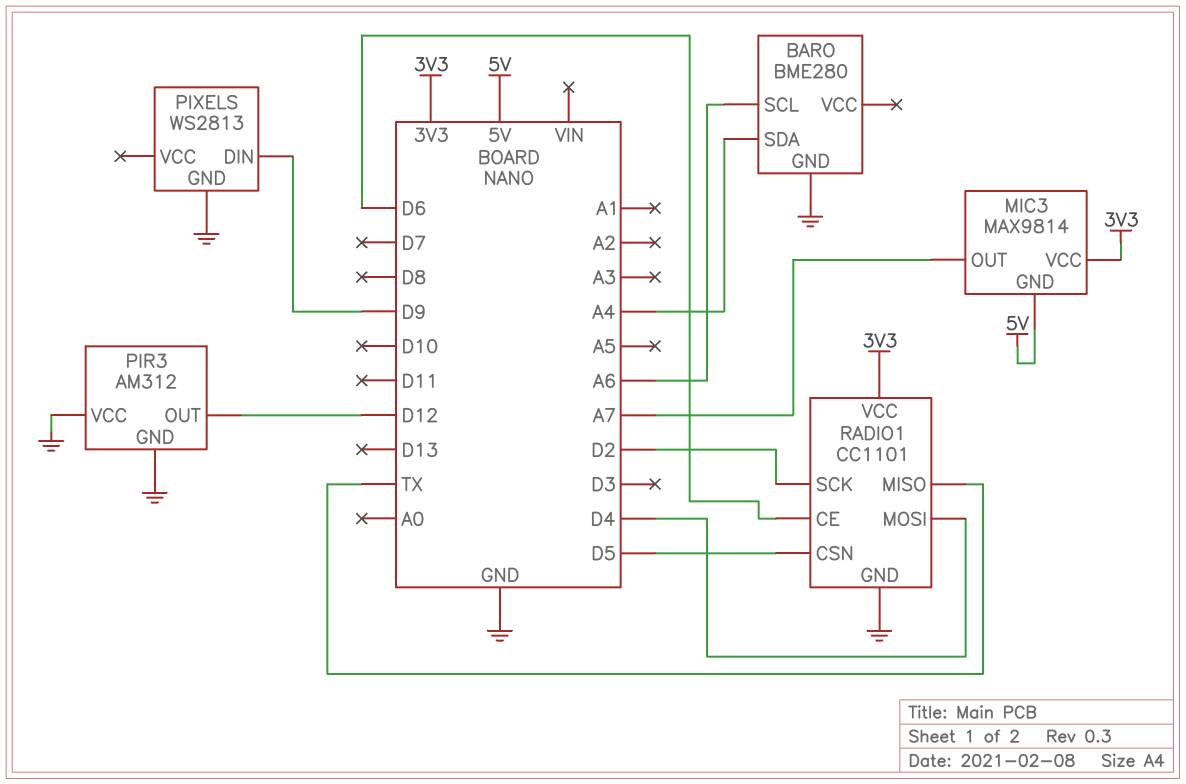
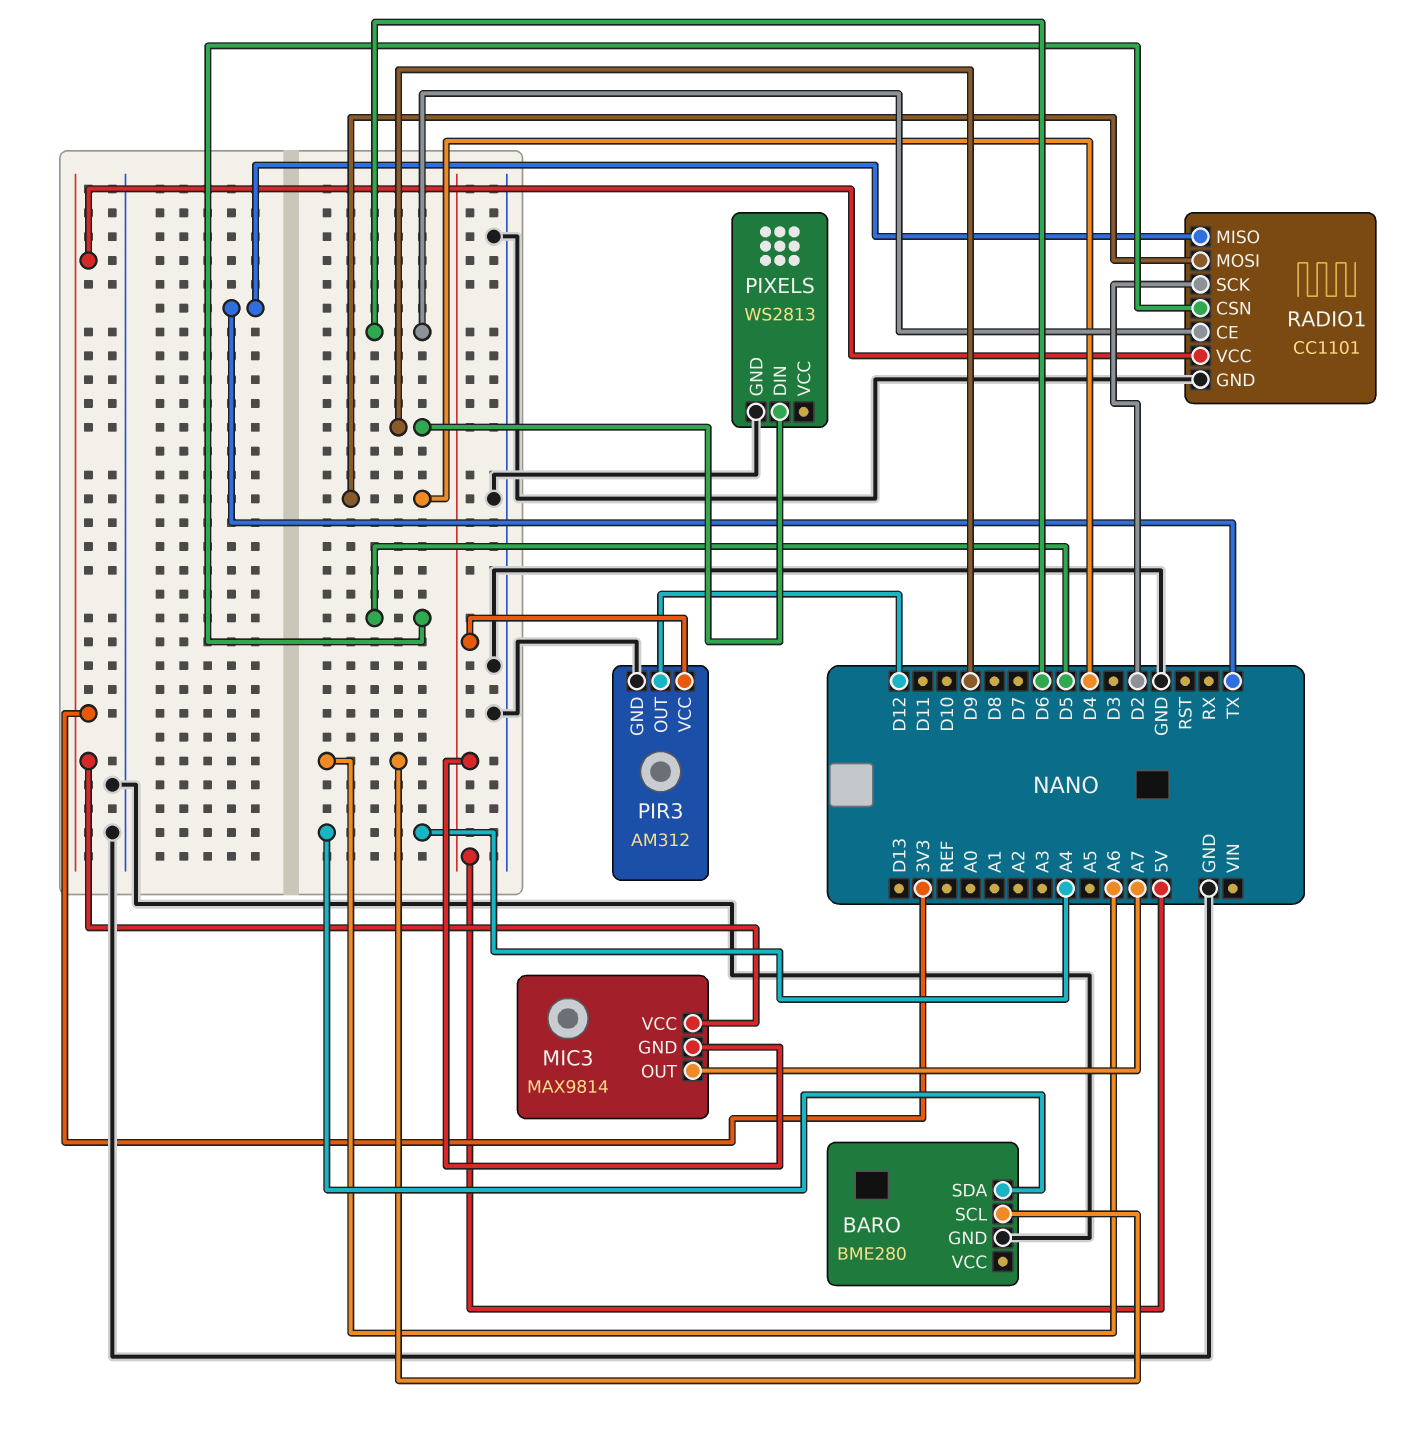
PIR3 pin VCC: GND -> 5V

